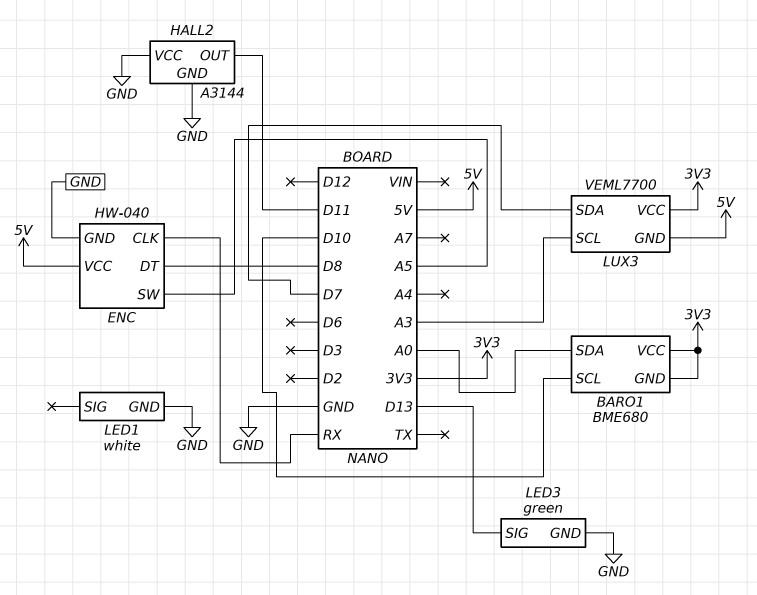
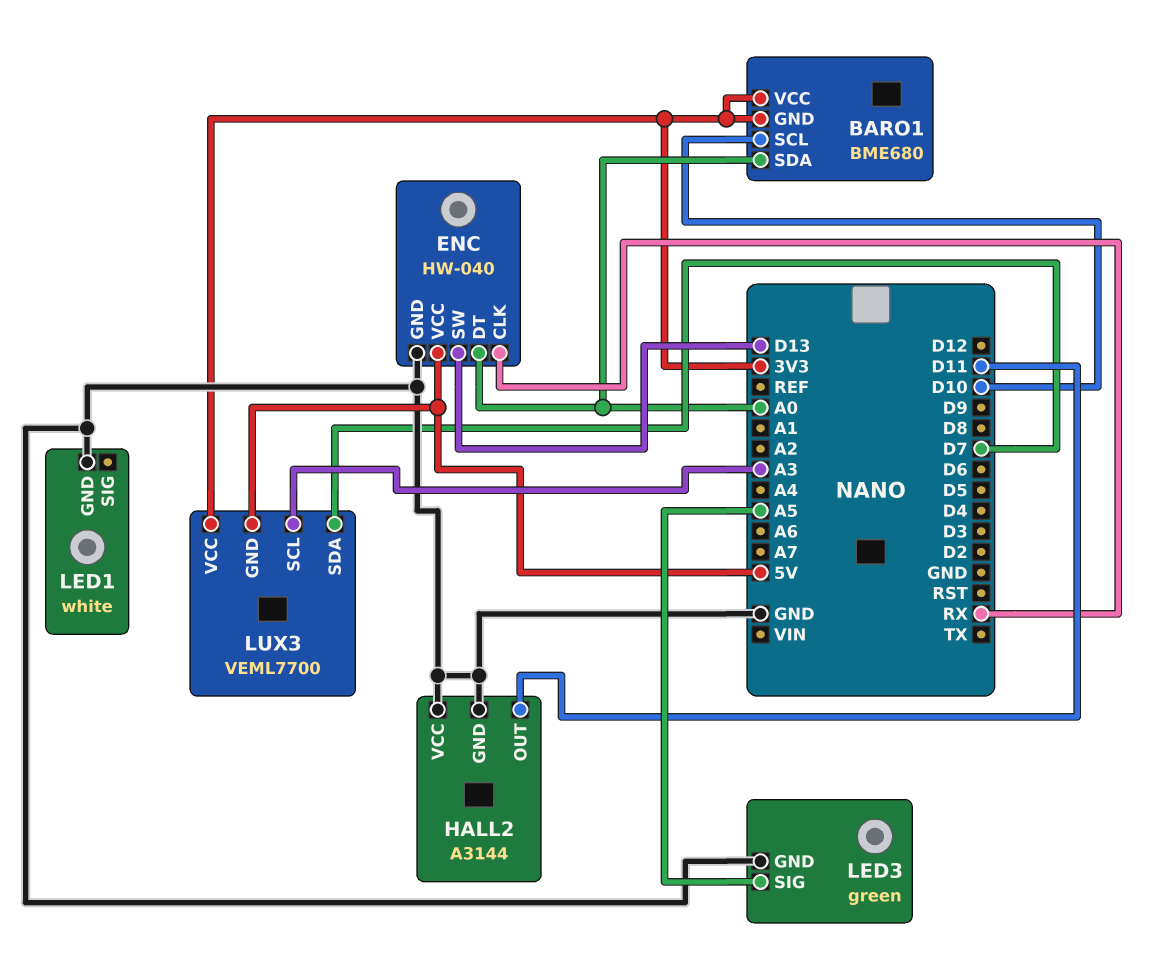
ENC pin DT: D8 -> A0
ENC pin SW: A5 -> D13
LED3 pin SIG: D13 -> A5

